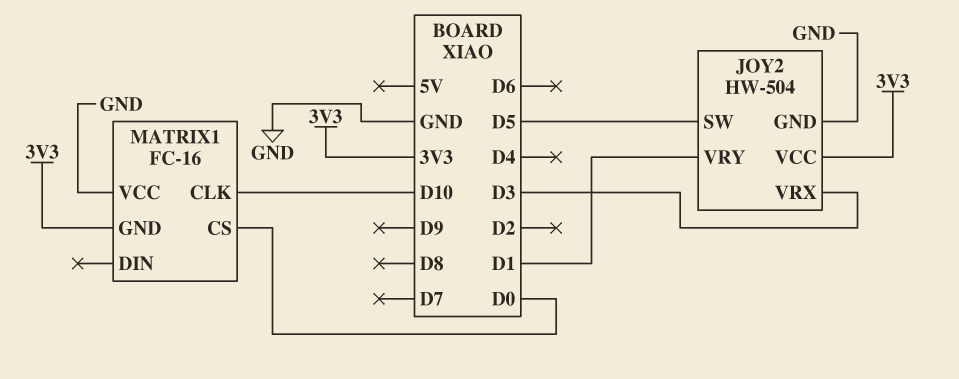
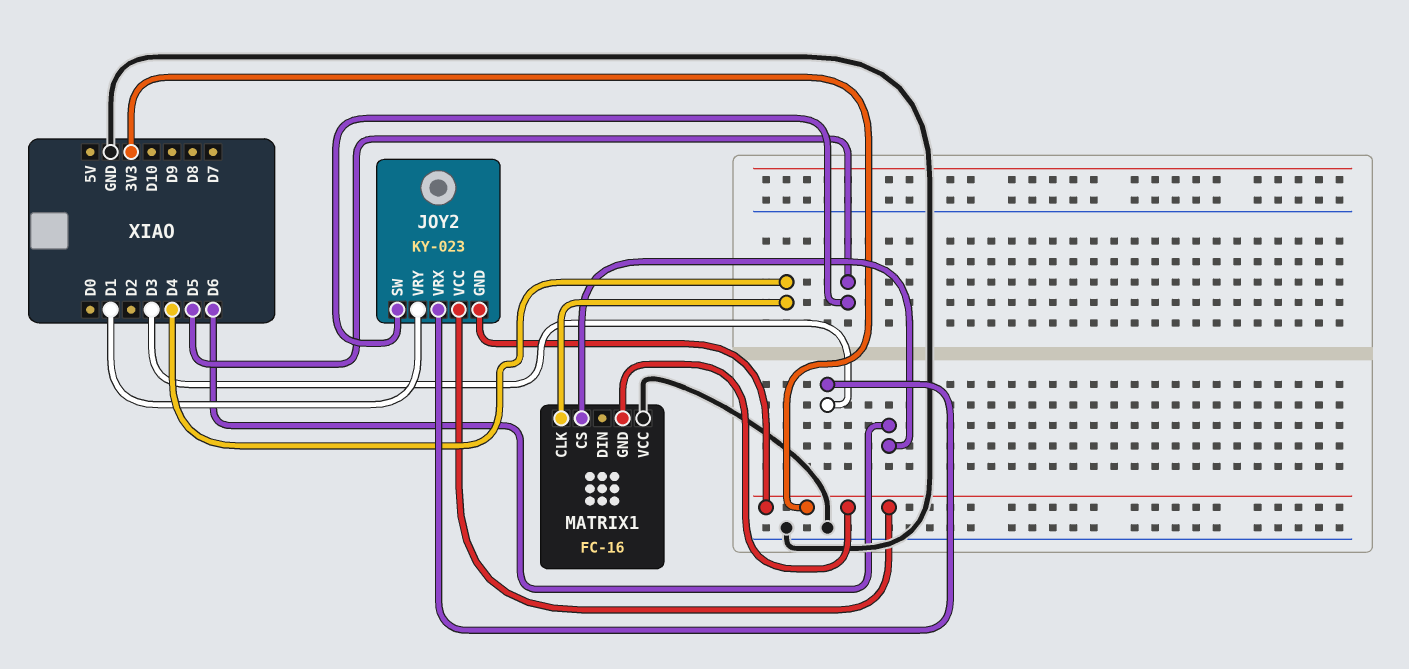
JOY2: HW-504 -> KY-023
JOY2 pin GND: GND -> 3V3
MATRIX1 pin CLK: D10 -> D4
MATRIX1 pin CS: D0 -> D6

